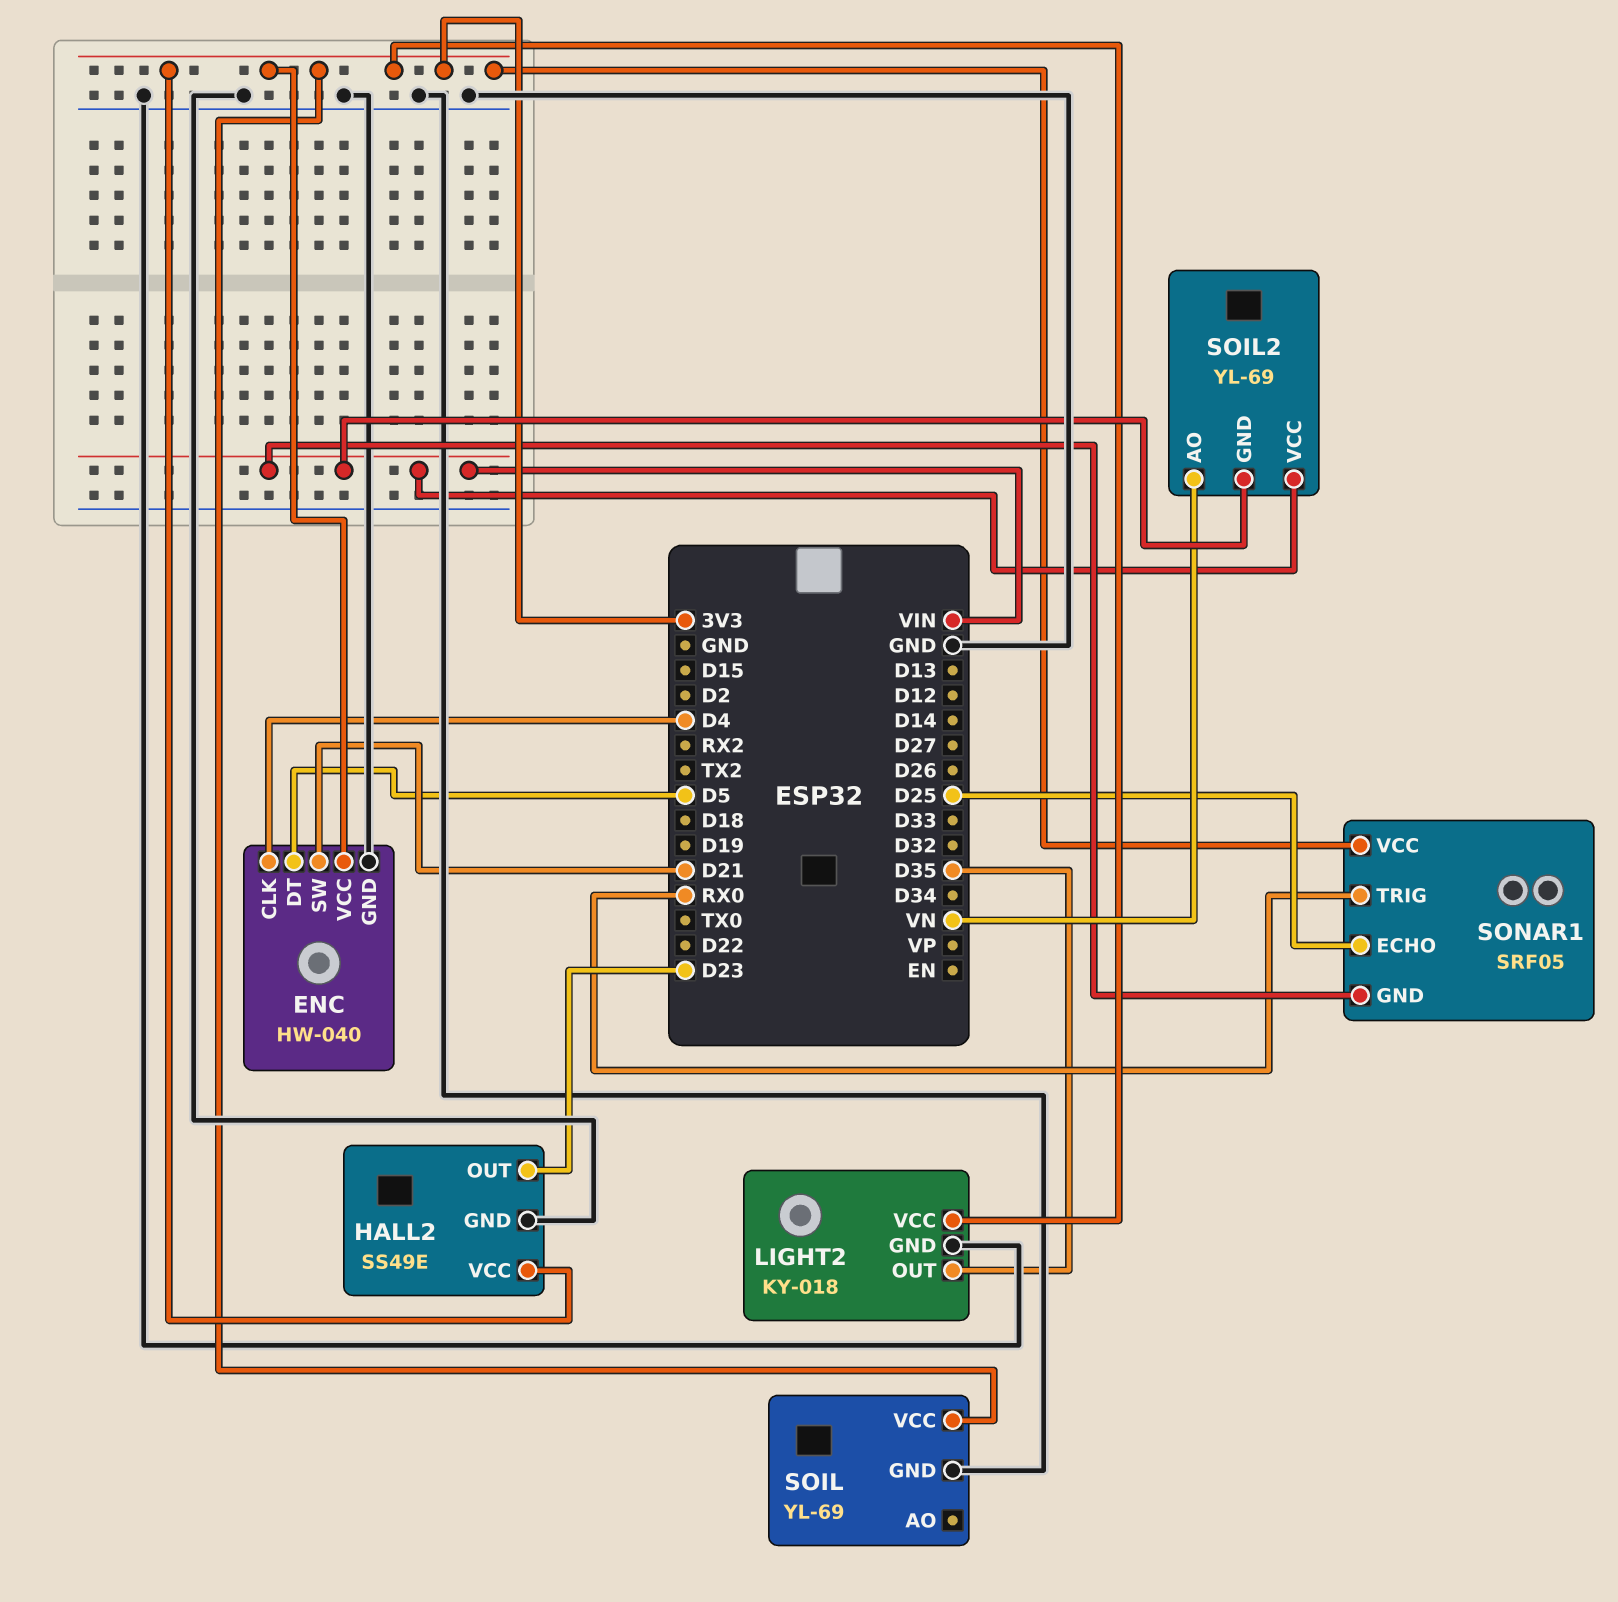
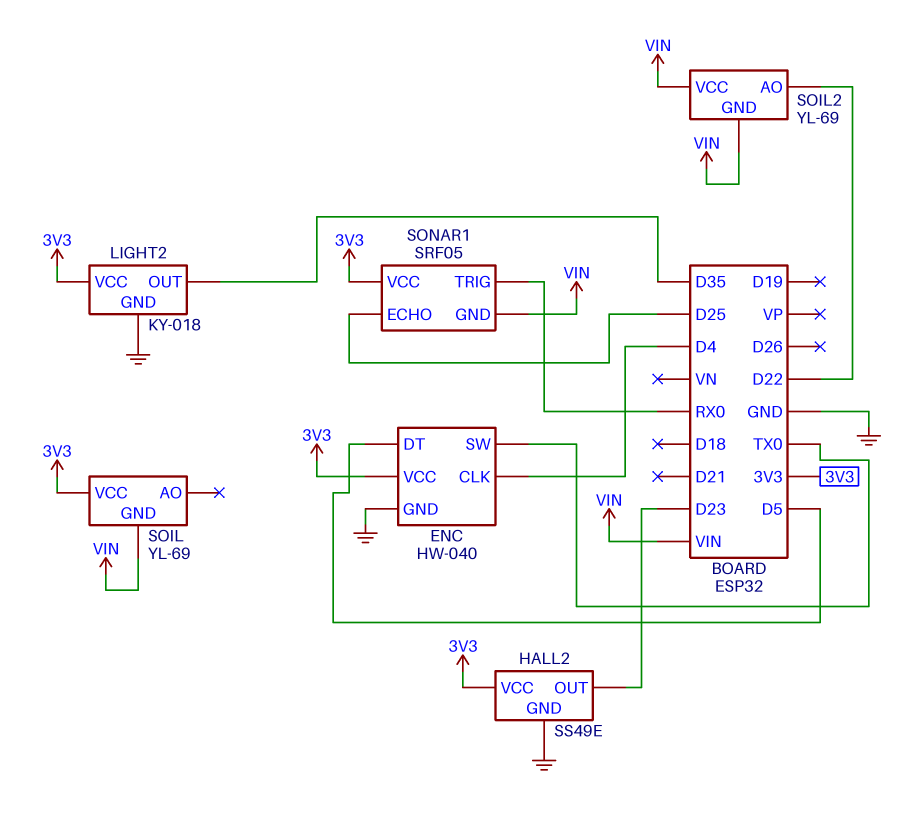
ENC pin SW: D21 -> TX0
SOIL pin GND: GND -> VIN
SOIL2 pin AO: VN -> D22

